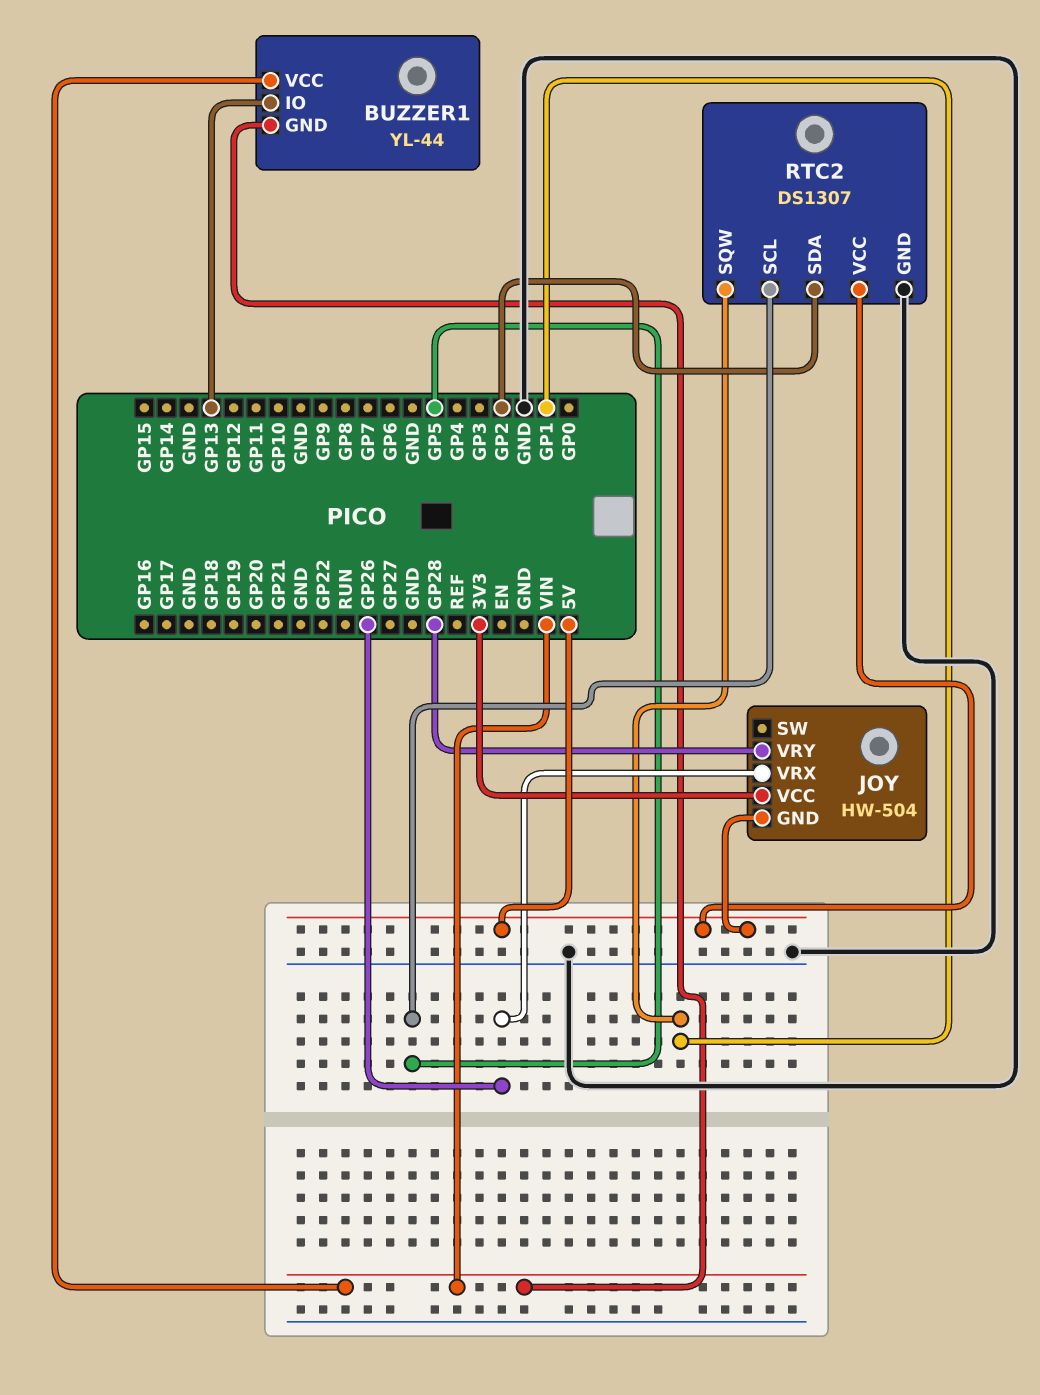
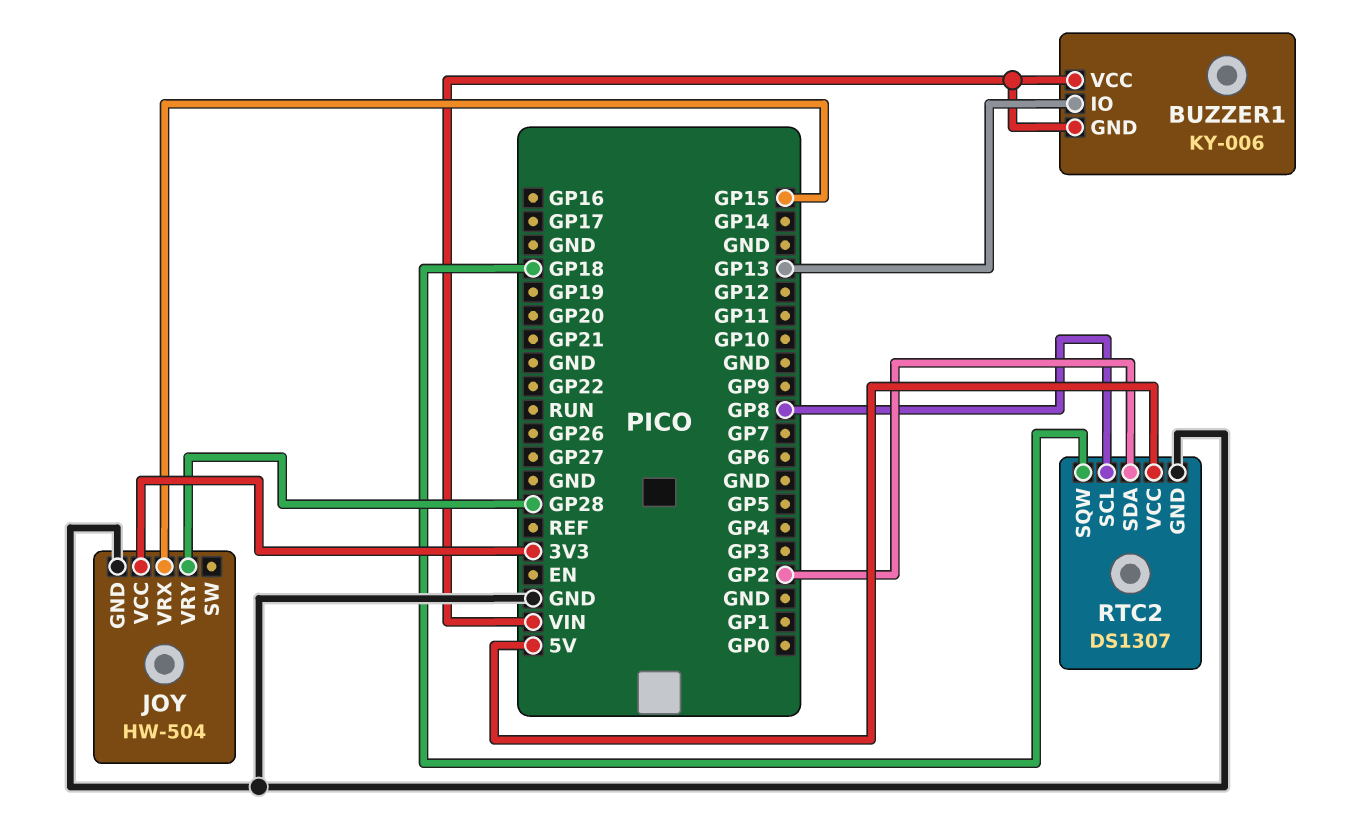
BUZZER1: YL-44 -> KY-006
JOY pin GND: 5V -> GND
JOY pin VRX: GP26 -> GP15
RTC2 pin SCL: GP5 -> GP8
RTC2 pin SQW: GP1 -> GP18

